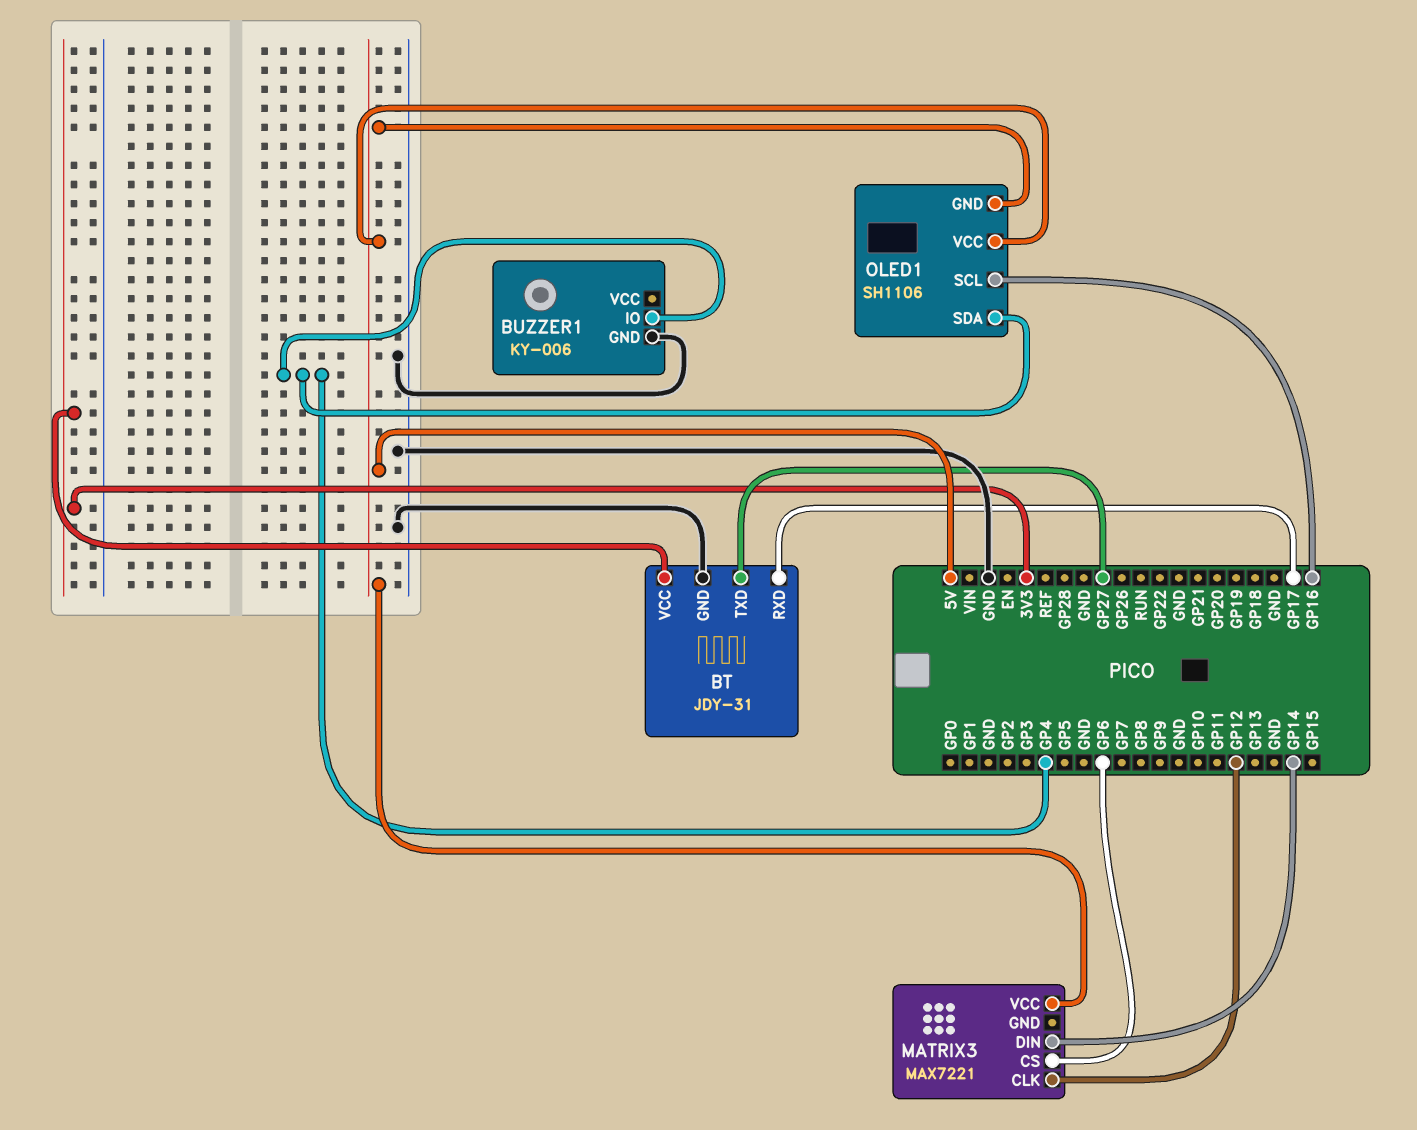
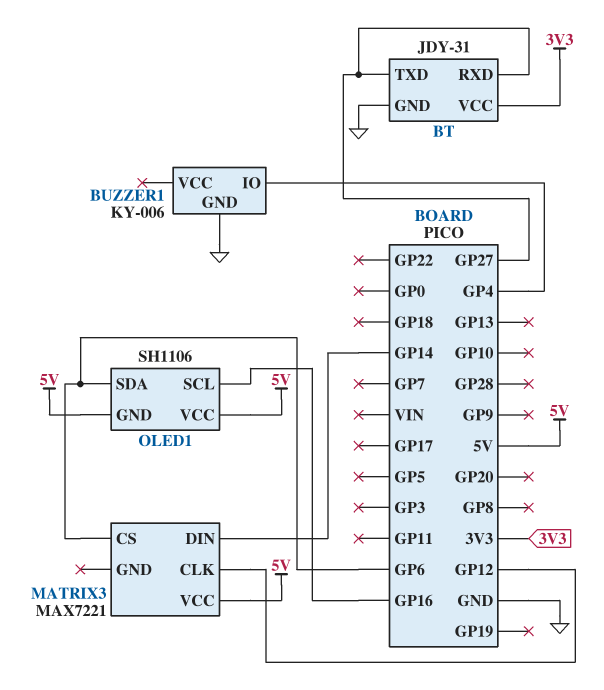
BT pin RXD: GP17 -> GP27
OLED1 pin SDA: GP4 -> GP6

